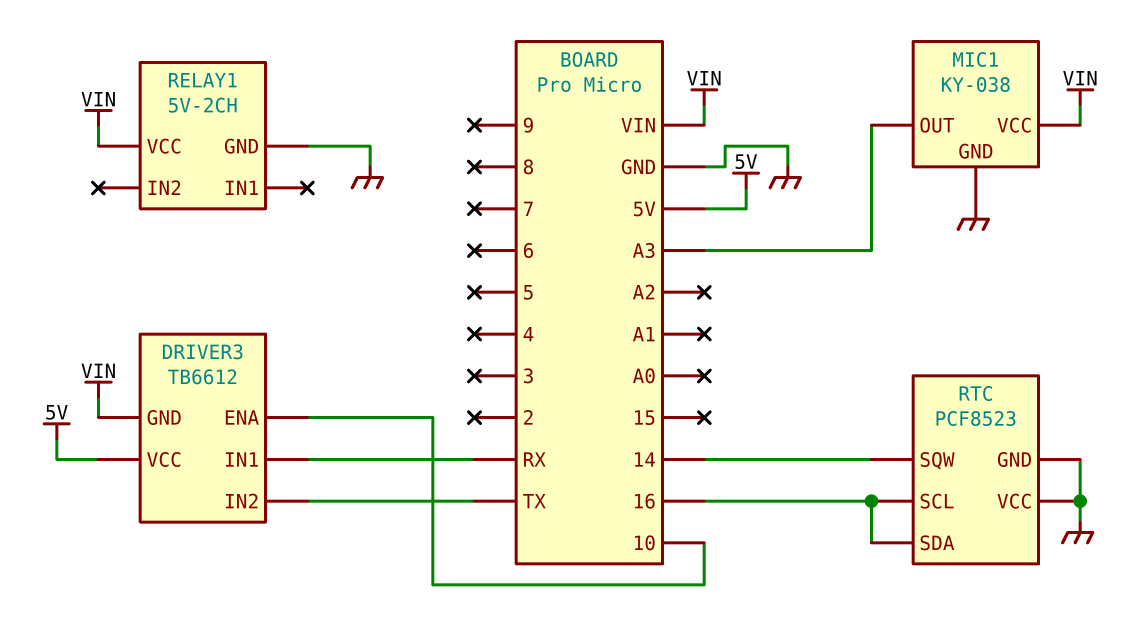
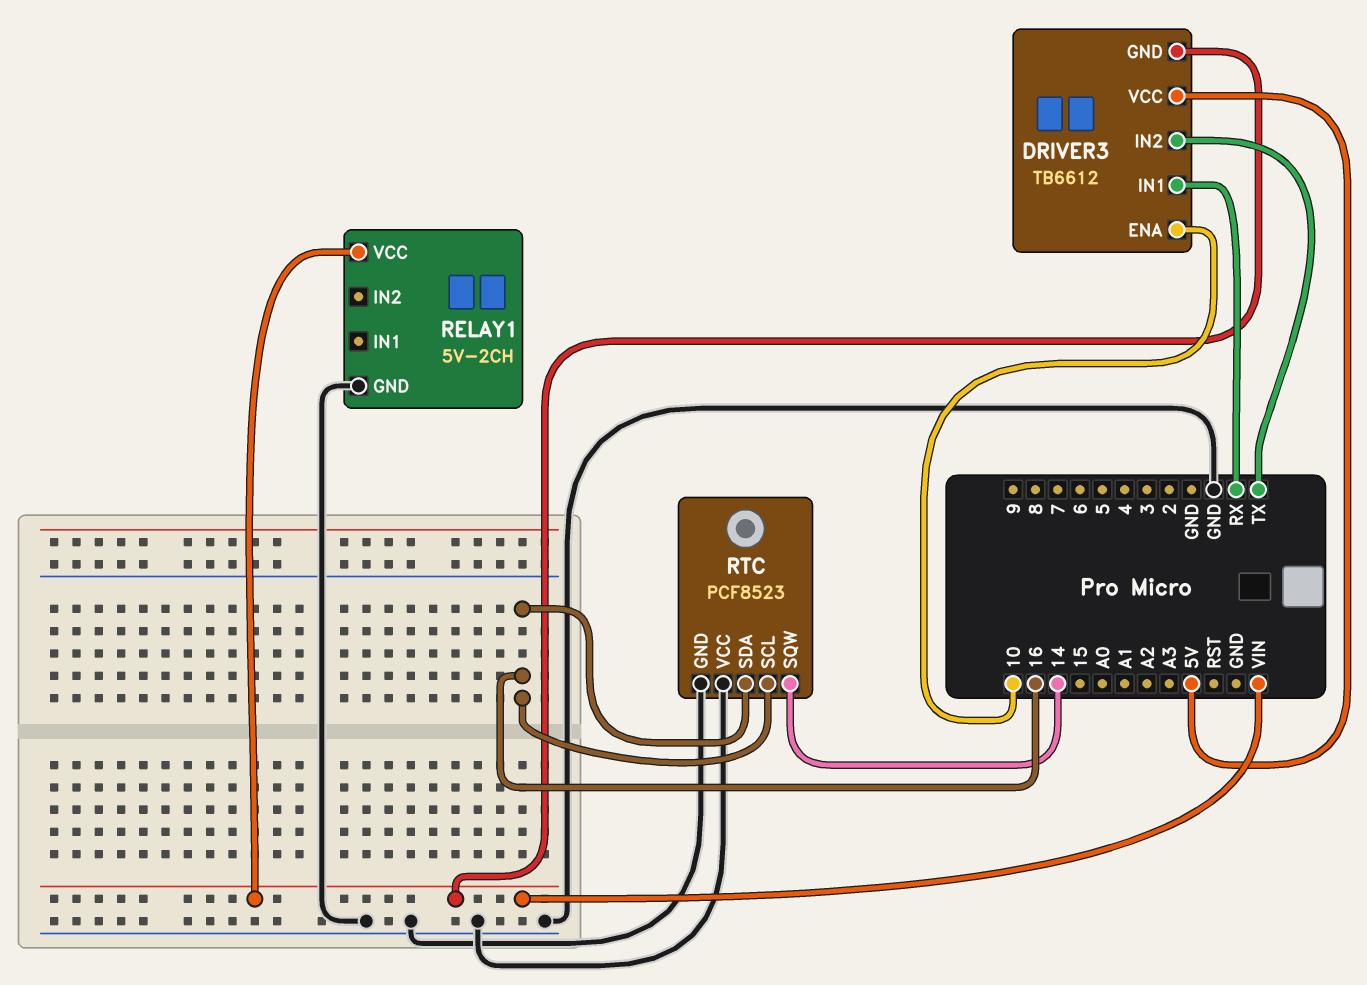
MIC1: KY-038 -> none
MIC1 pin GND: GND -> none
MIC1 pin OUT: A3 -> none
MIC1 pin VCC: VIN -> none

